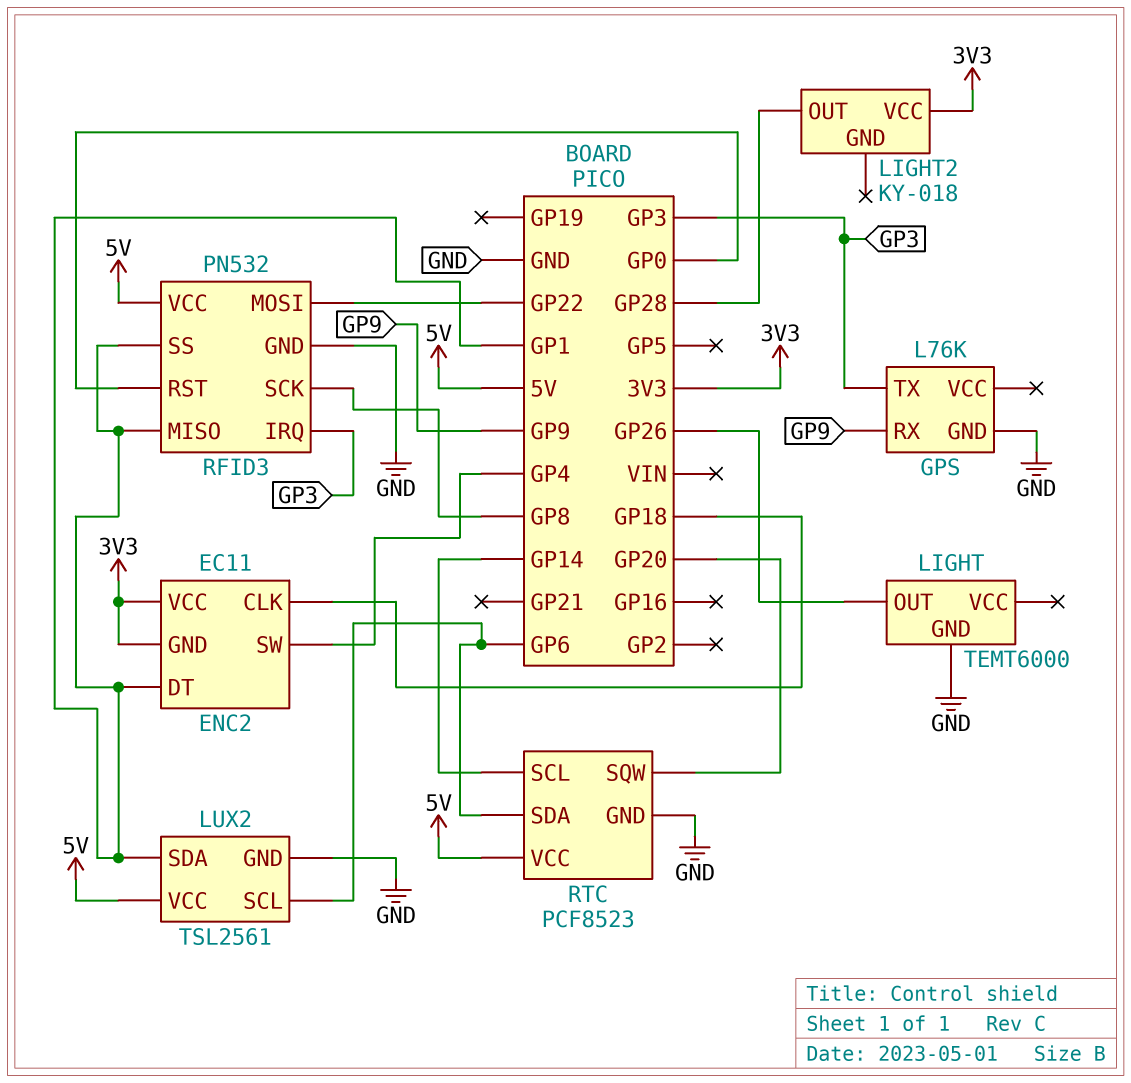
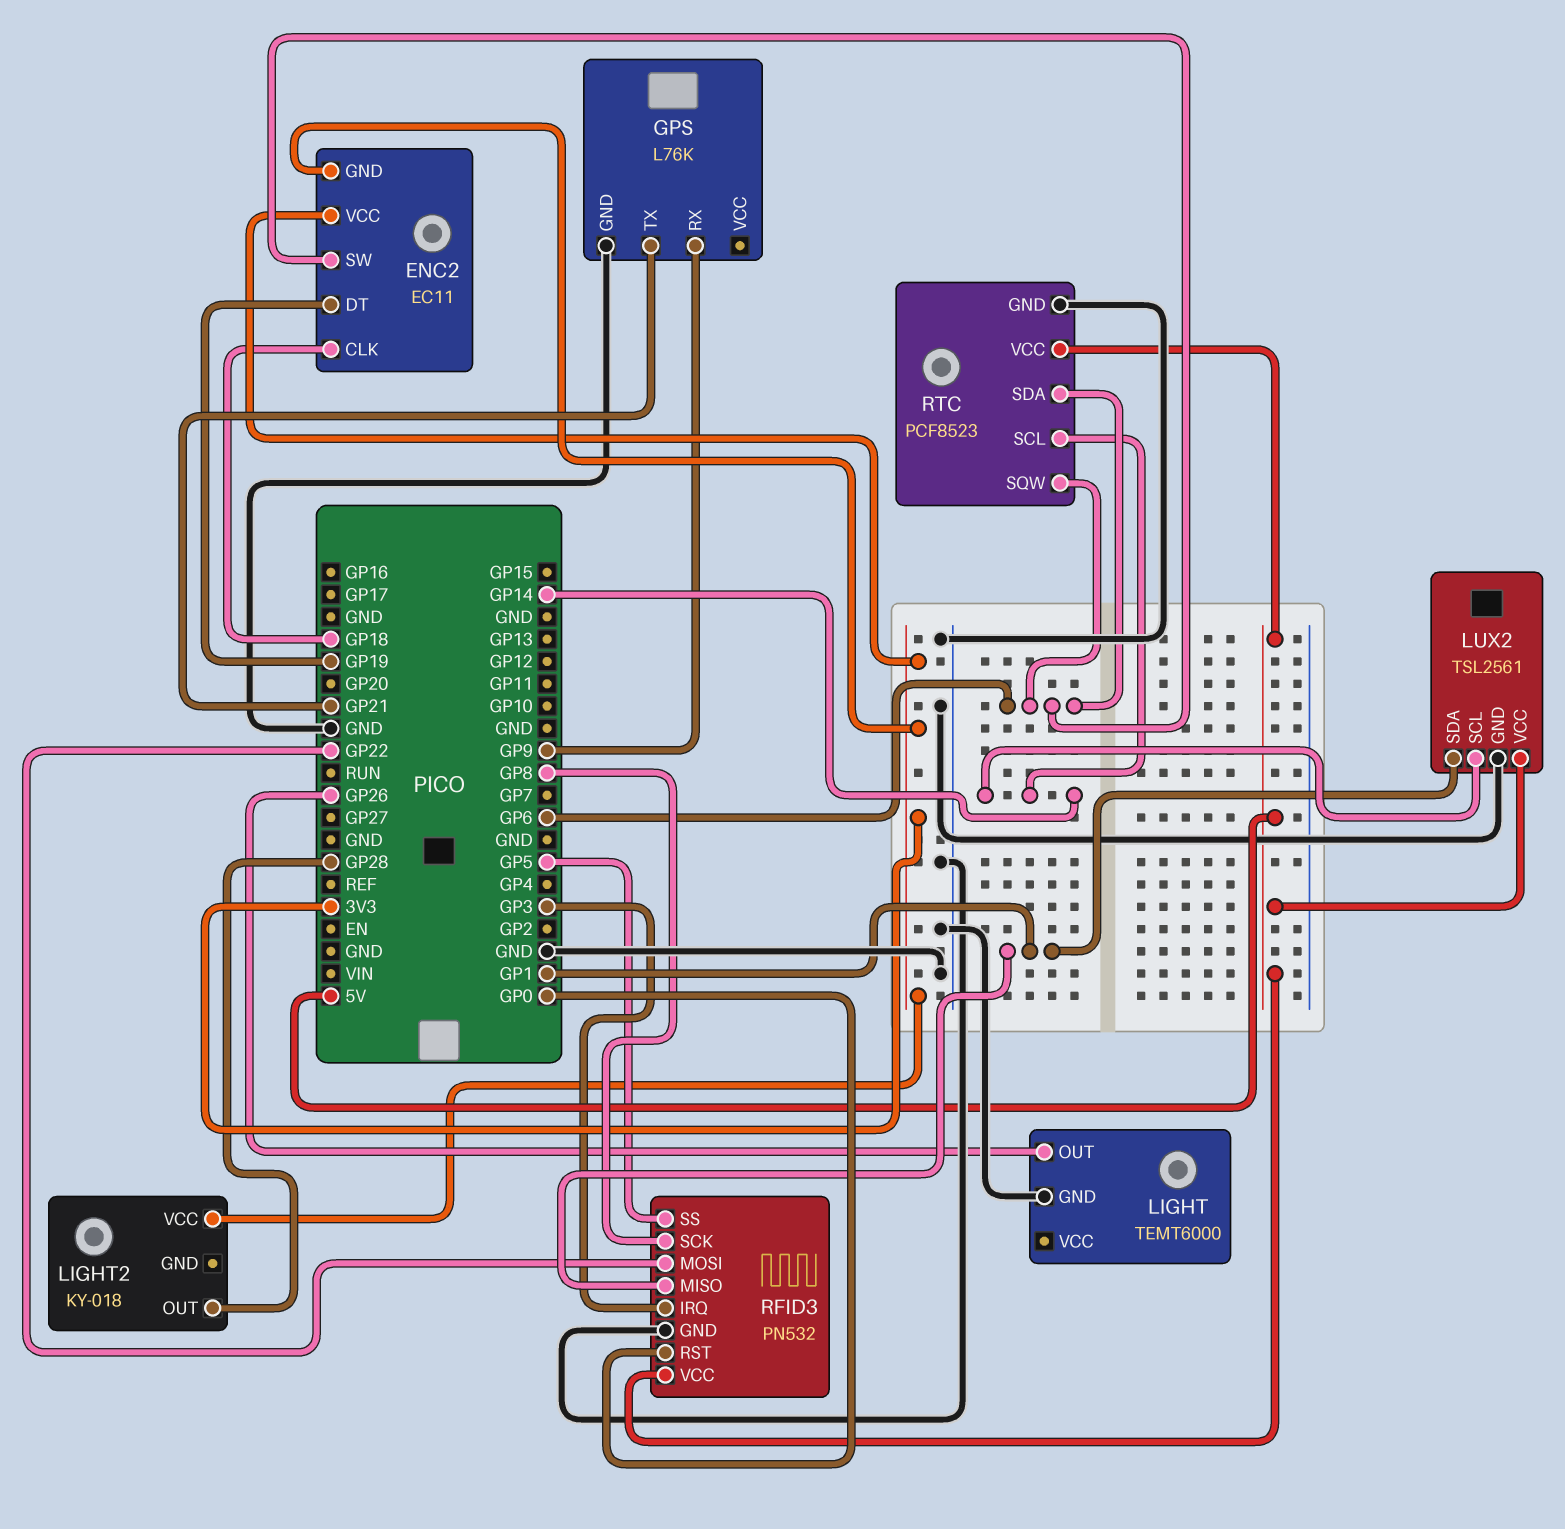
ENC2 pin DT: GP1 -> GP19
ENC2 pin SW: GP4 -> GP6
GPS pin TX: GP3 -> GP21
LUX2 pin SCL: GP6 -> GP14
RFID3 pin SS: GP1 -> GP5
RTC pin SQW: GP20 -> GP6

